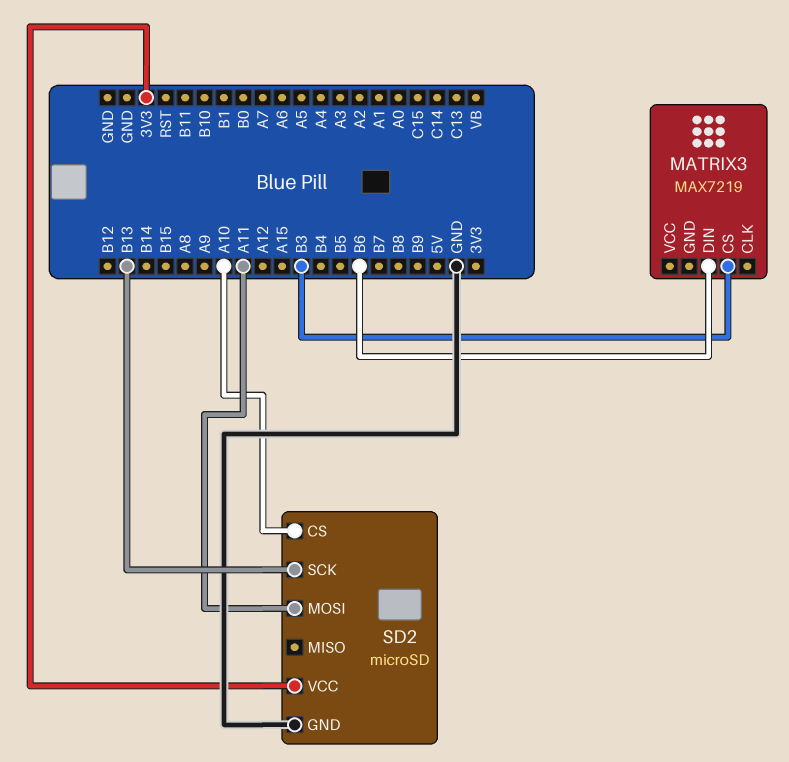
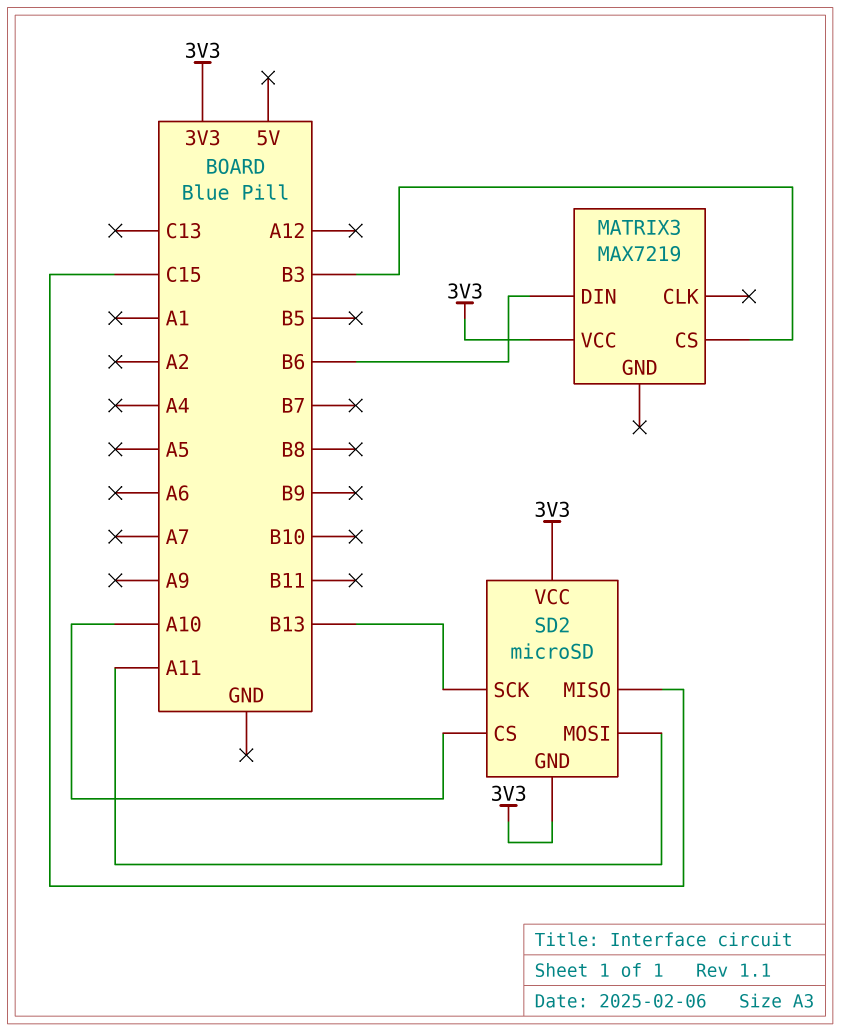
MATRIX3 pin VCC: none -> 3V3
SD2 pin GND: GND -> 3V3
SD2 pin MISO: none -> C15

